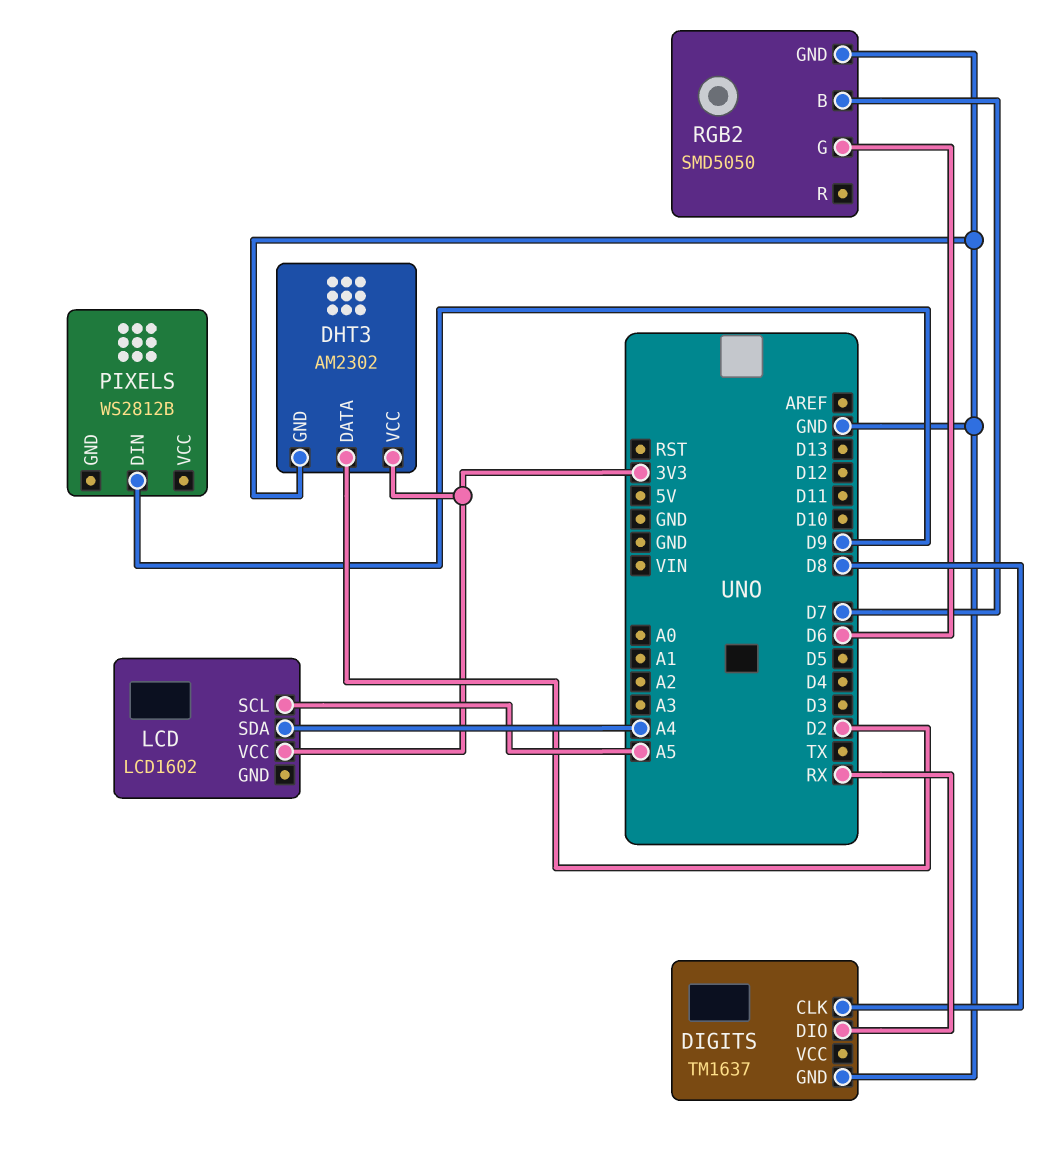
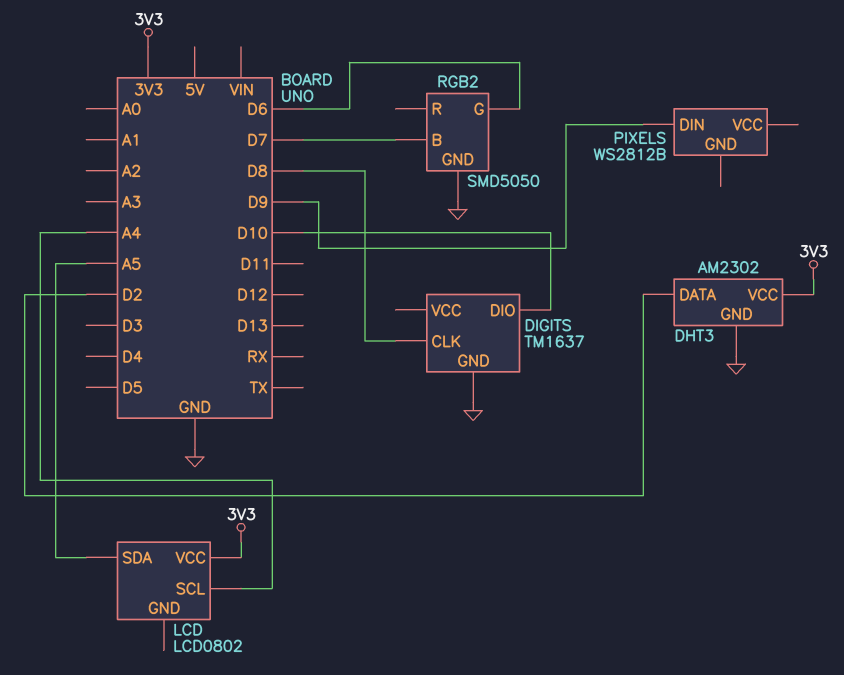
DIGITS pin DIO: RX -> D10
LCD: LCD1602 -> LCD0802
LCD pin SCL: A5 -> A4
LCD pin SDA: A4 -> A5

